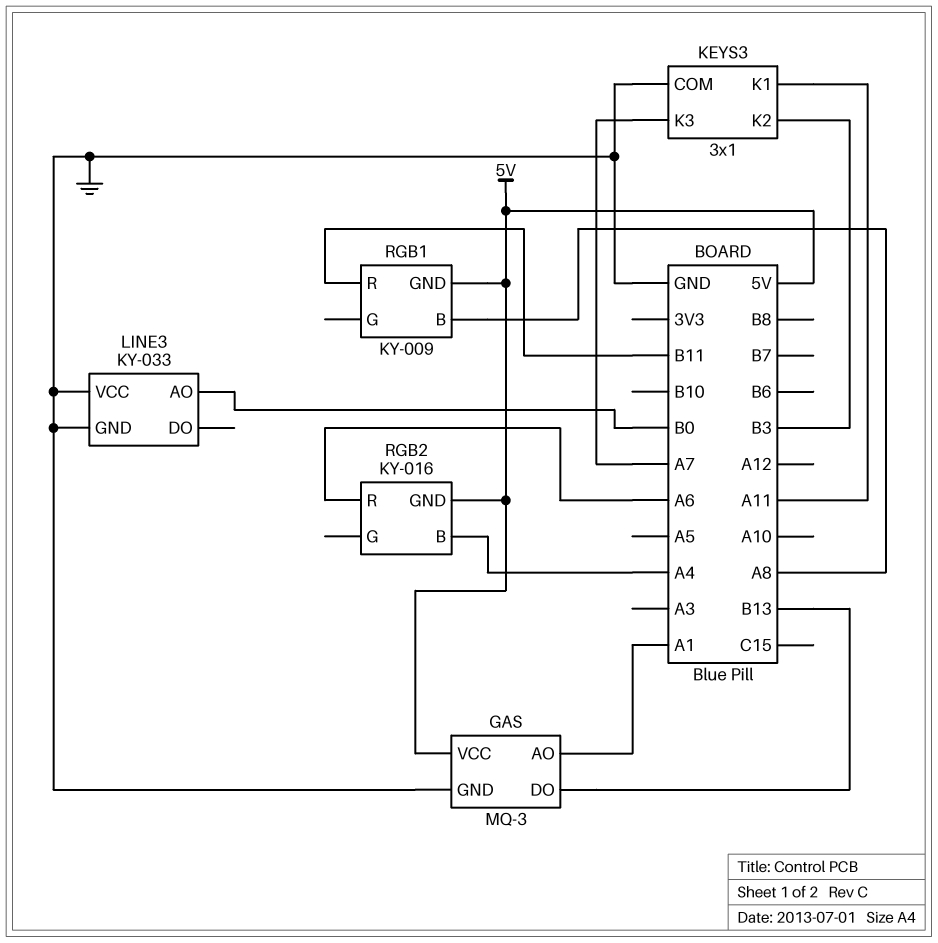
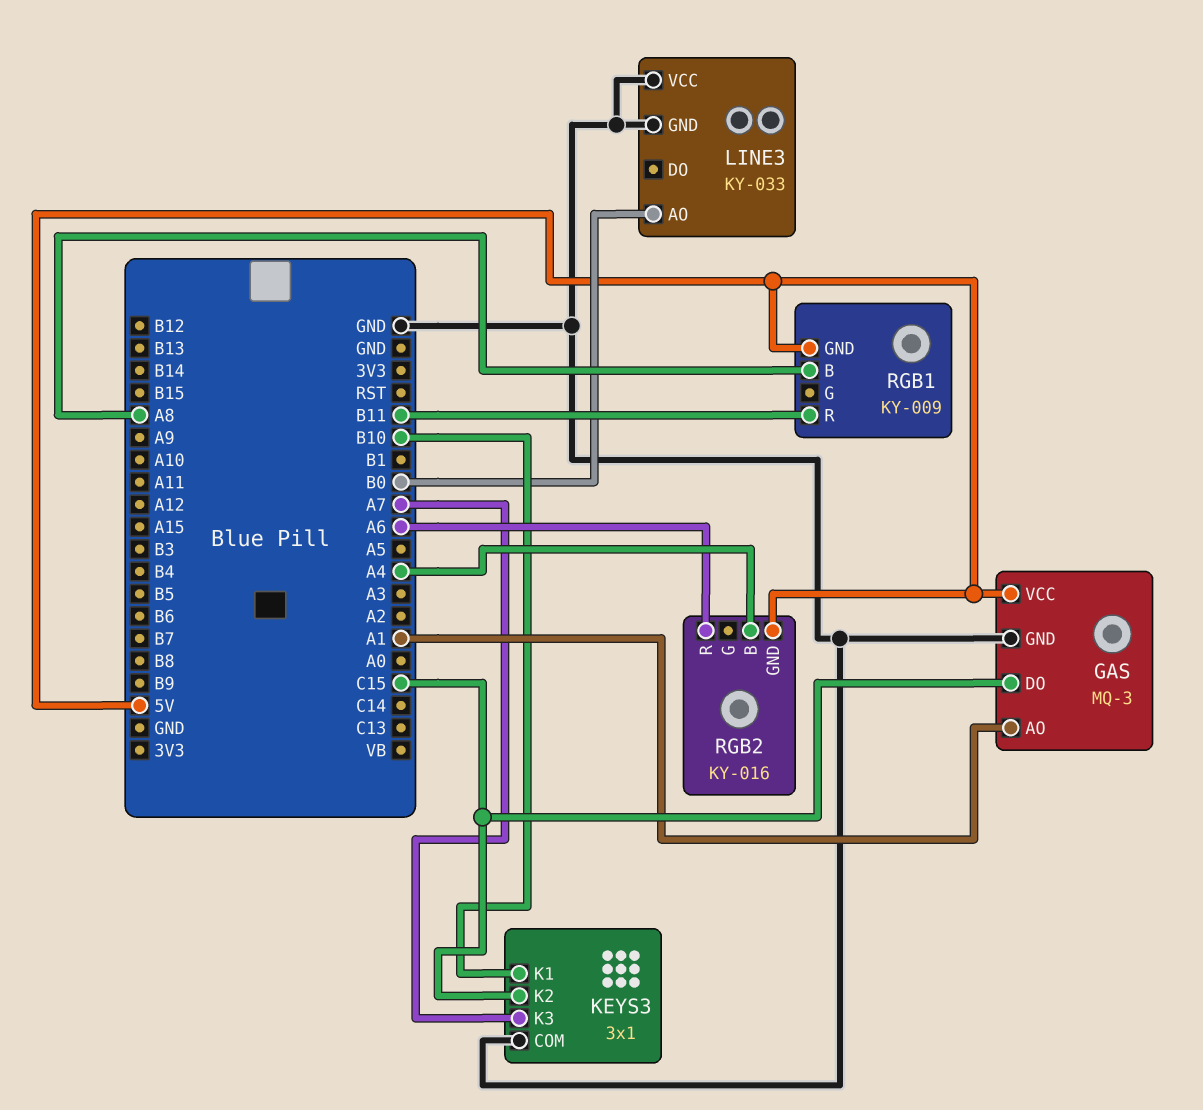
GAS pin DO: B13 -> C15
KEYS3 pin K1: A11 -> B10
KEYS3 pin K2: B3 -> C15

